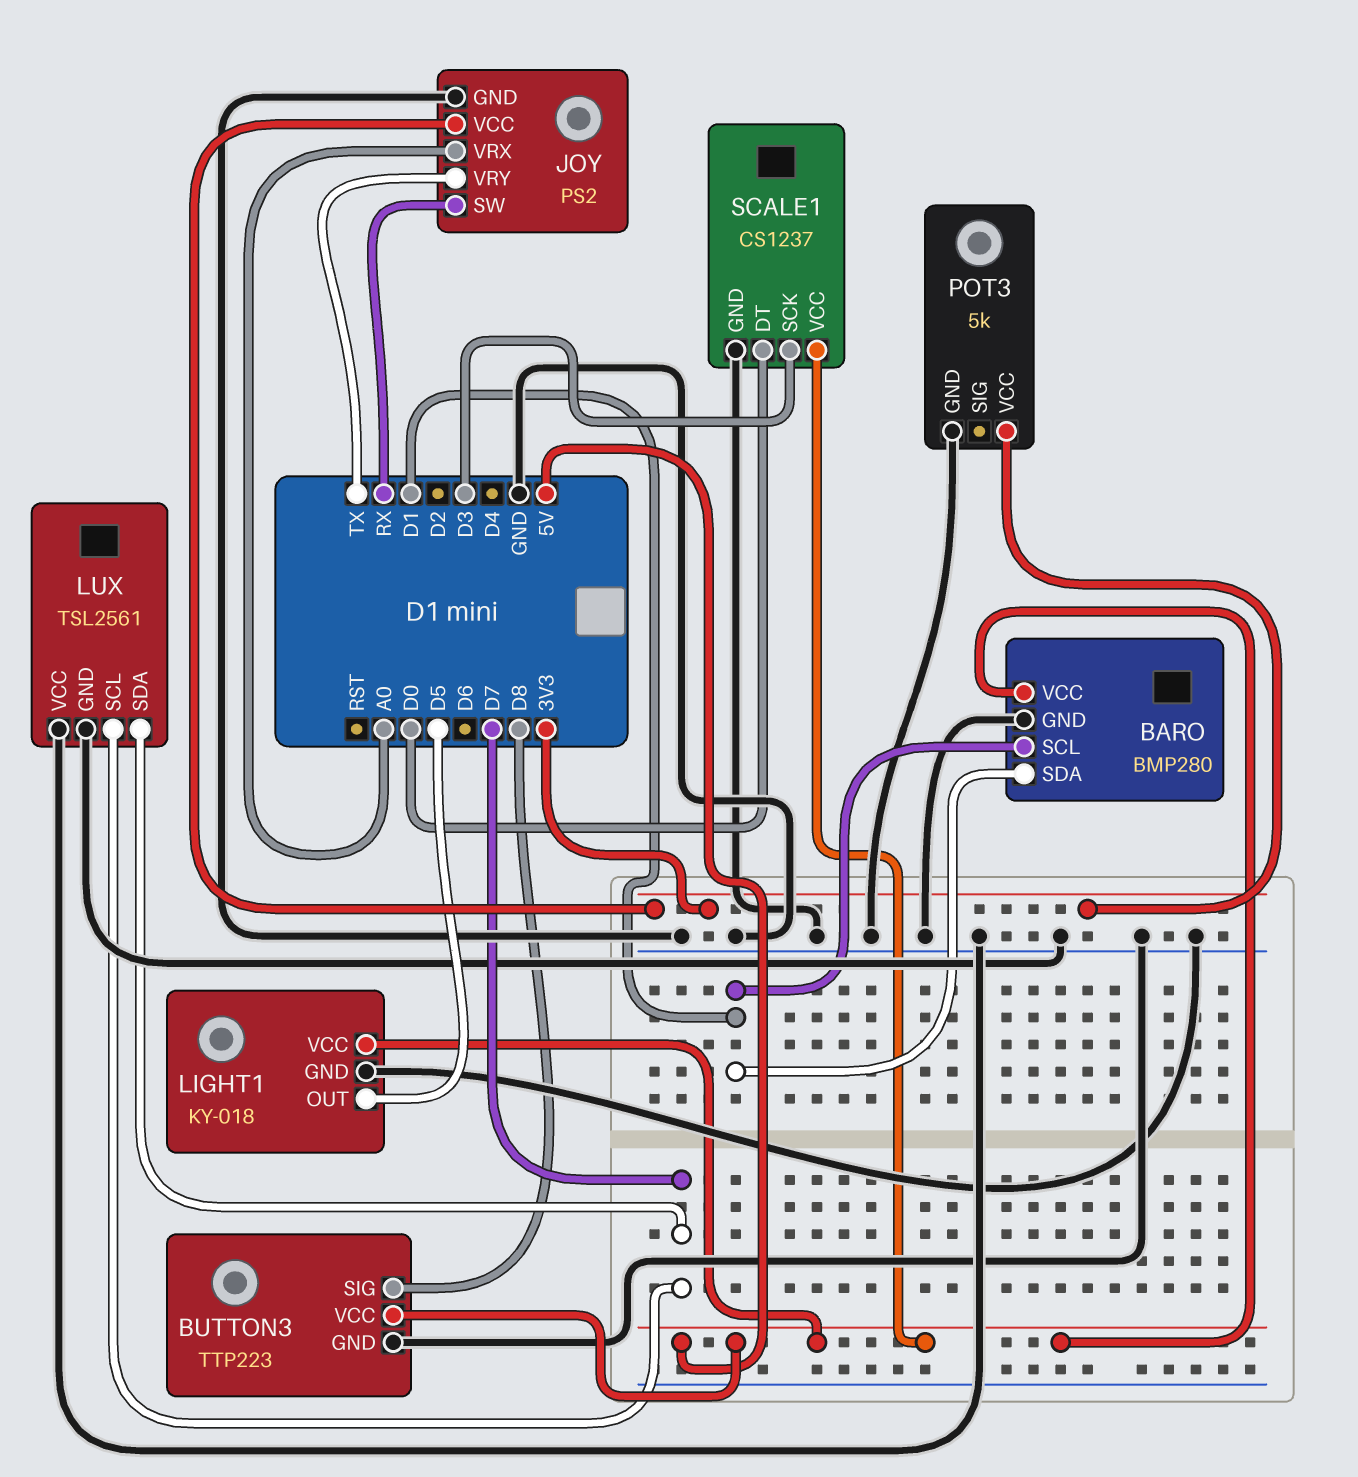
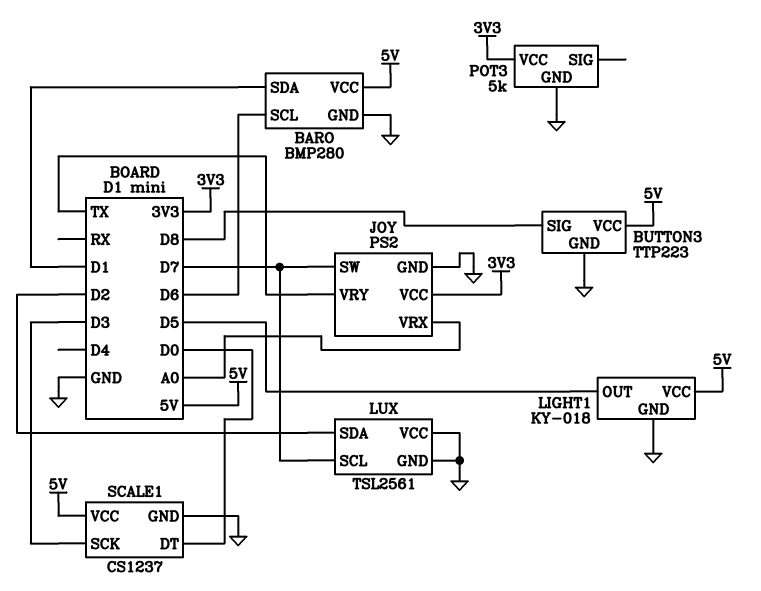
BARO pin SCL: D1 -> D6
JOY pin SW: RX -> D7
LUX pin SDA: D7 -> D2

